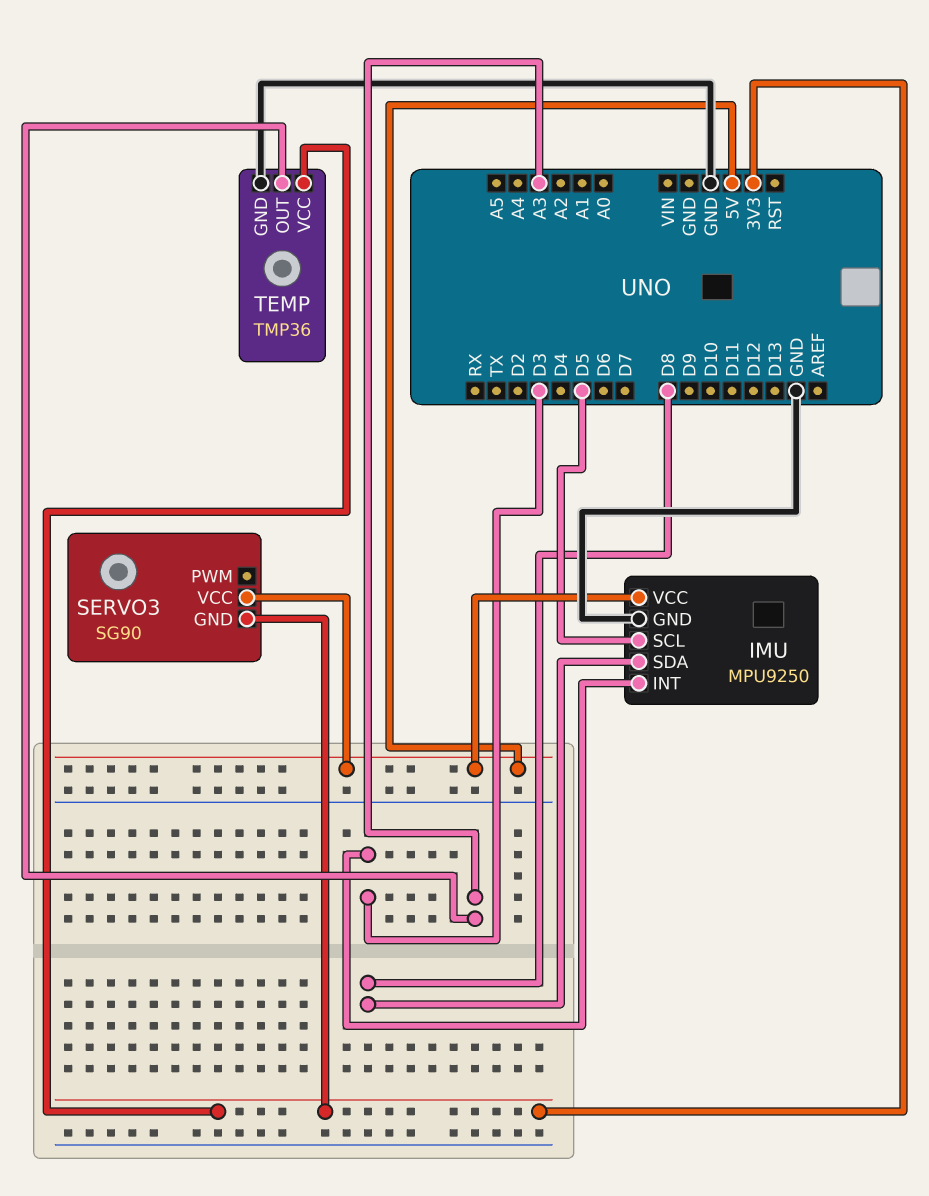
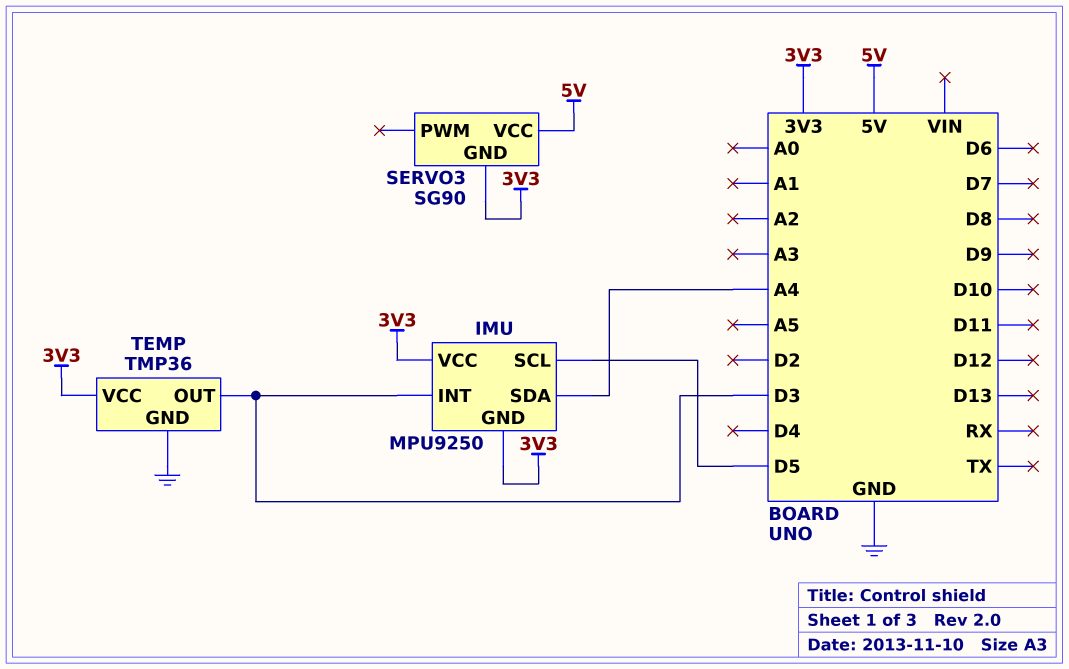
IMU pin GND: GND -> 3V3
IMU pin SDA: D8 -> A4
IMU pin VCC: 5V -> 3V3
TEMP pin OUT: A3 -> D3

